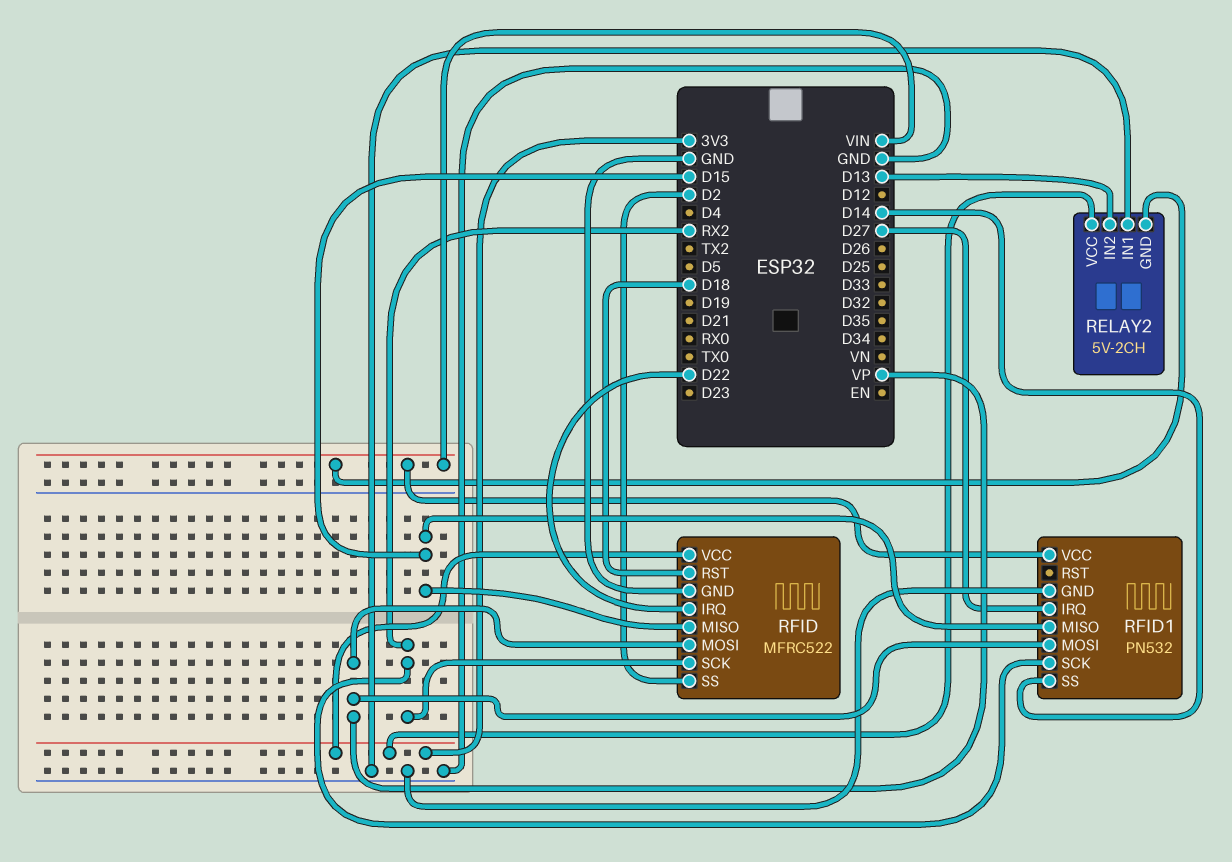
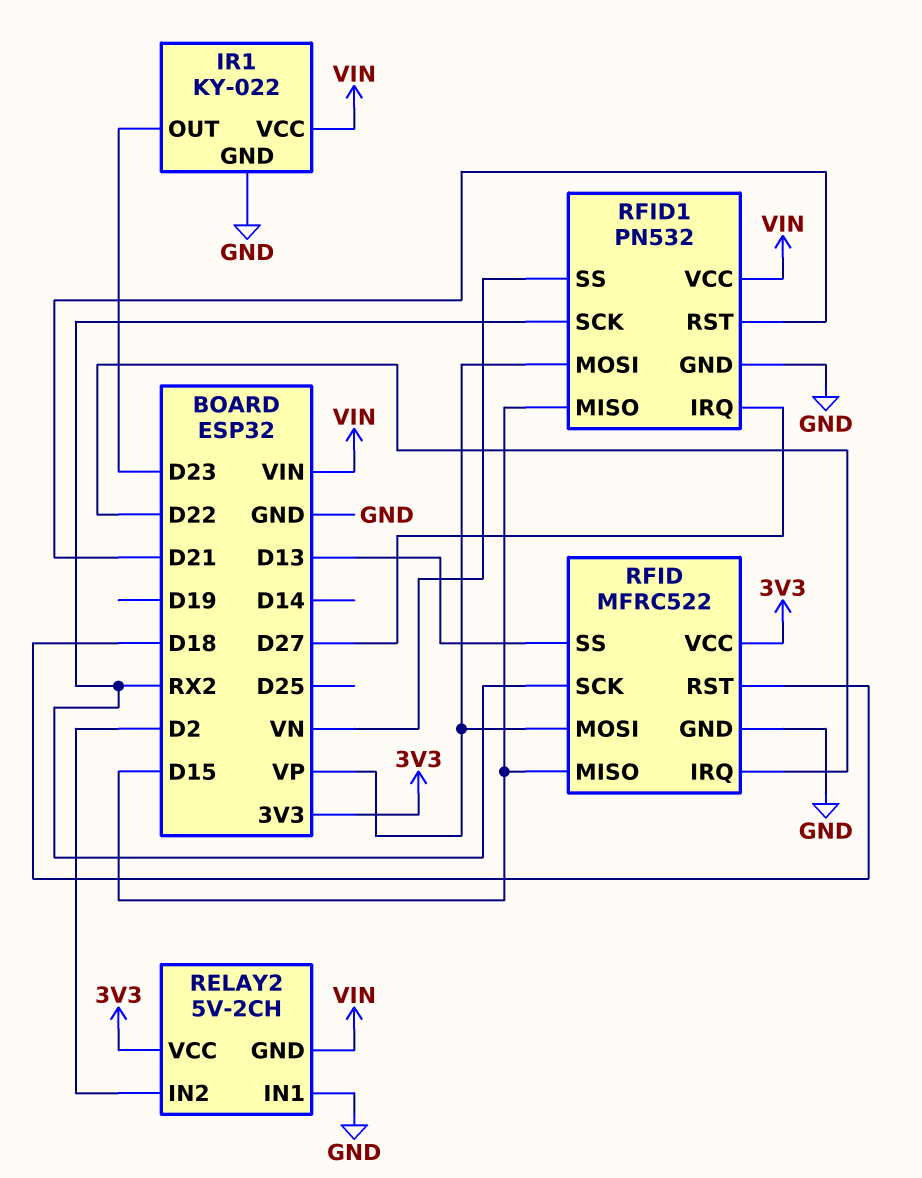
IR1: none -> KY-022
IR1 pin GND: none -> GND
IR1 pin OUT: none -> D23
IR1 pin VCC: none -> VIN
RELAY2 pin IN2: D13 -> D2
RFID pin SS: D2 -> D13
RFID1 pin RST: none -> D21
RFID1 pin SS: D14 -> VN

